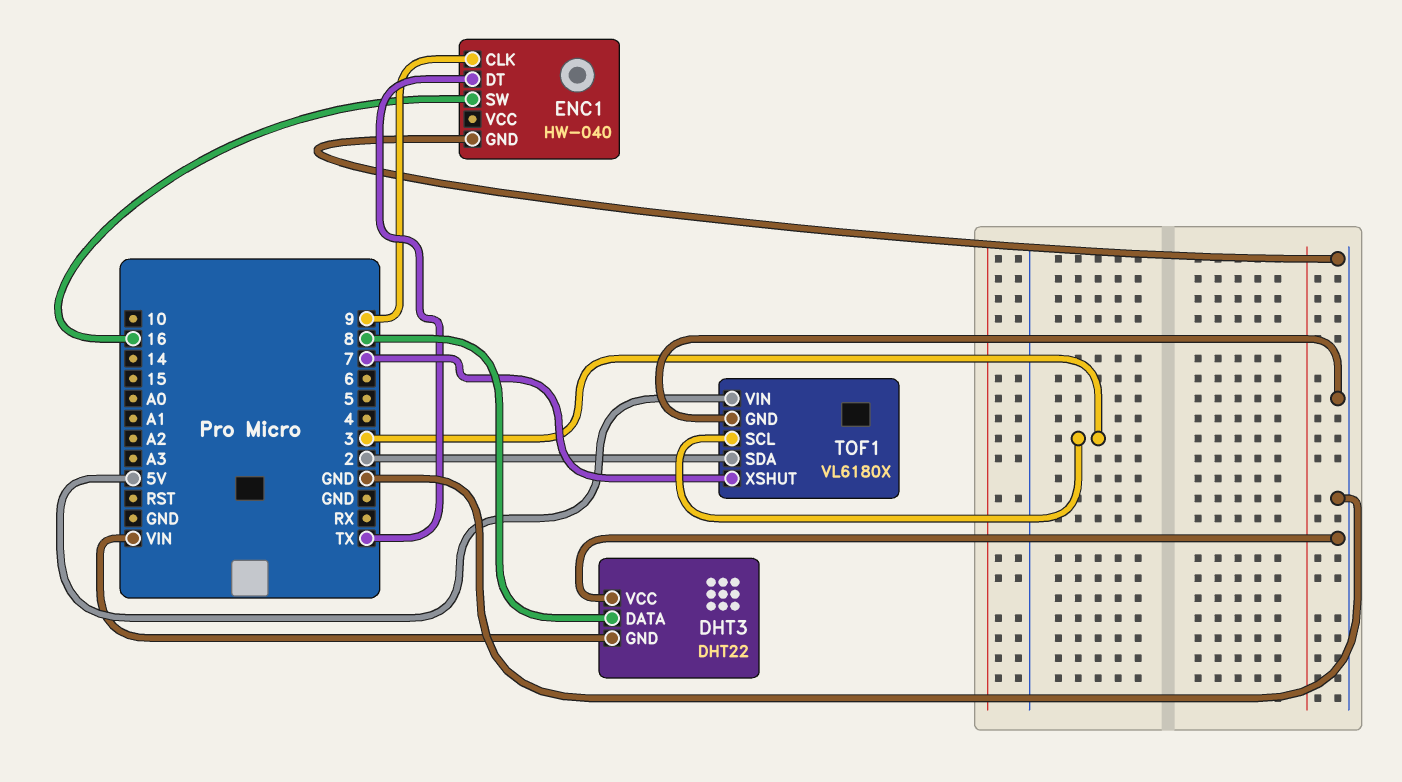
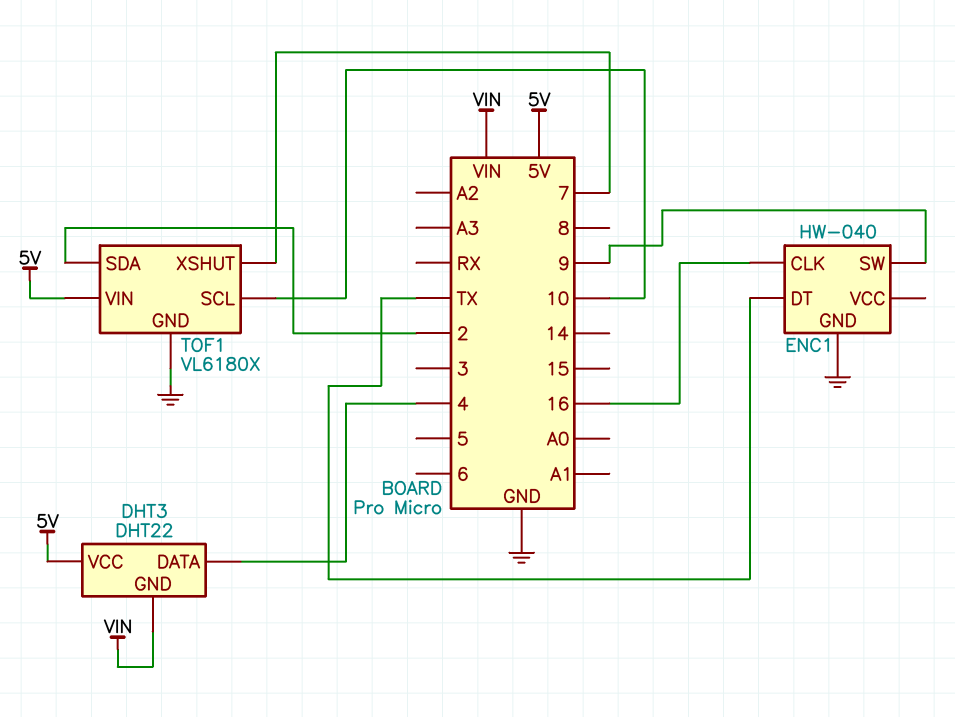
DHT3 pin DATA: 8 -> 4
DHT3 pin VCC: GND -> 5V
ENC1 pin CLK: 9 -> 16
ENC1 pin SW: 16 -> 9
TOF1 pin SCL: 3 -> 10

